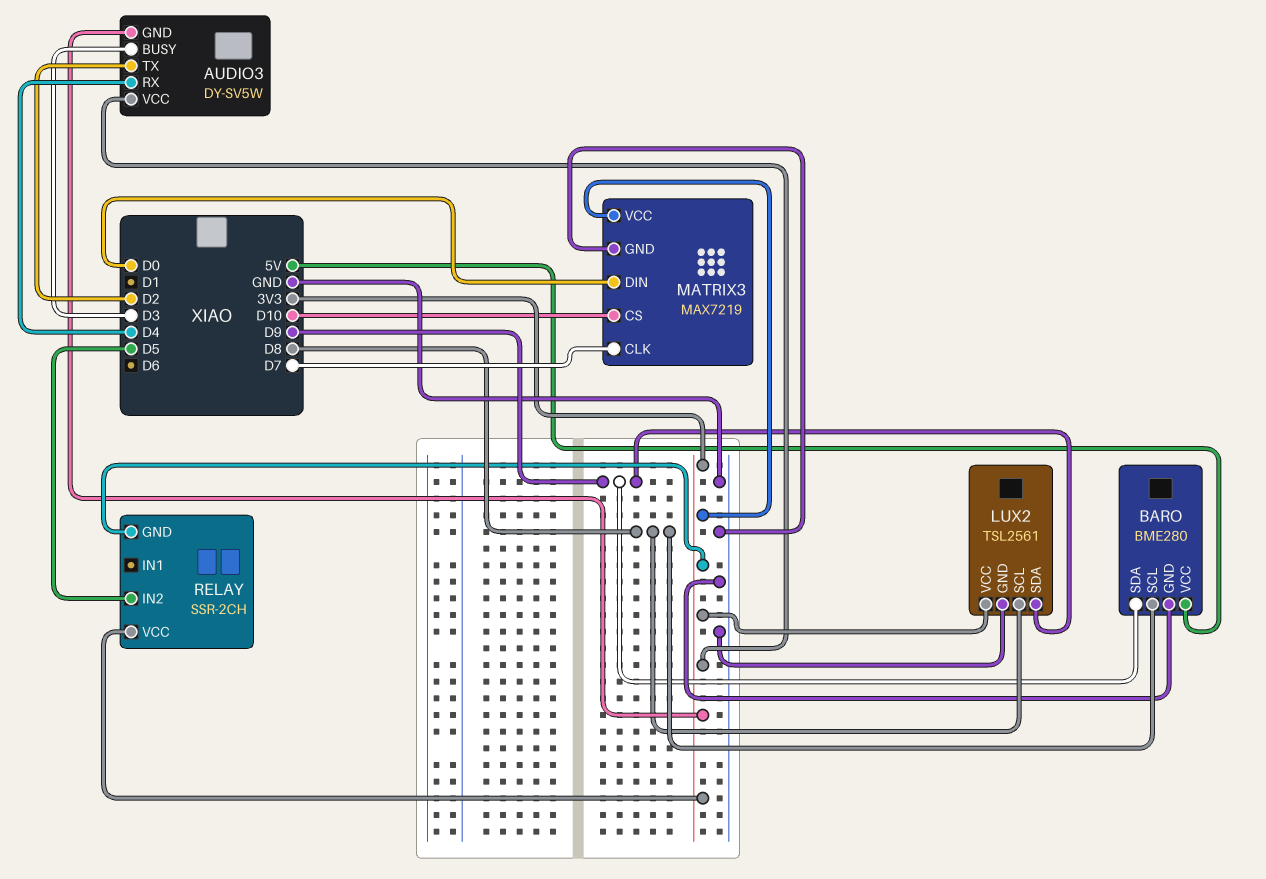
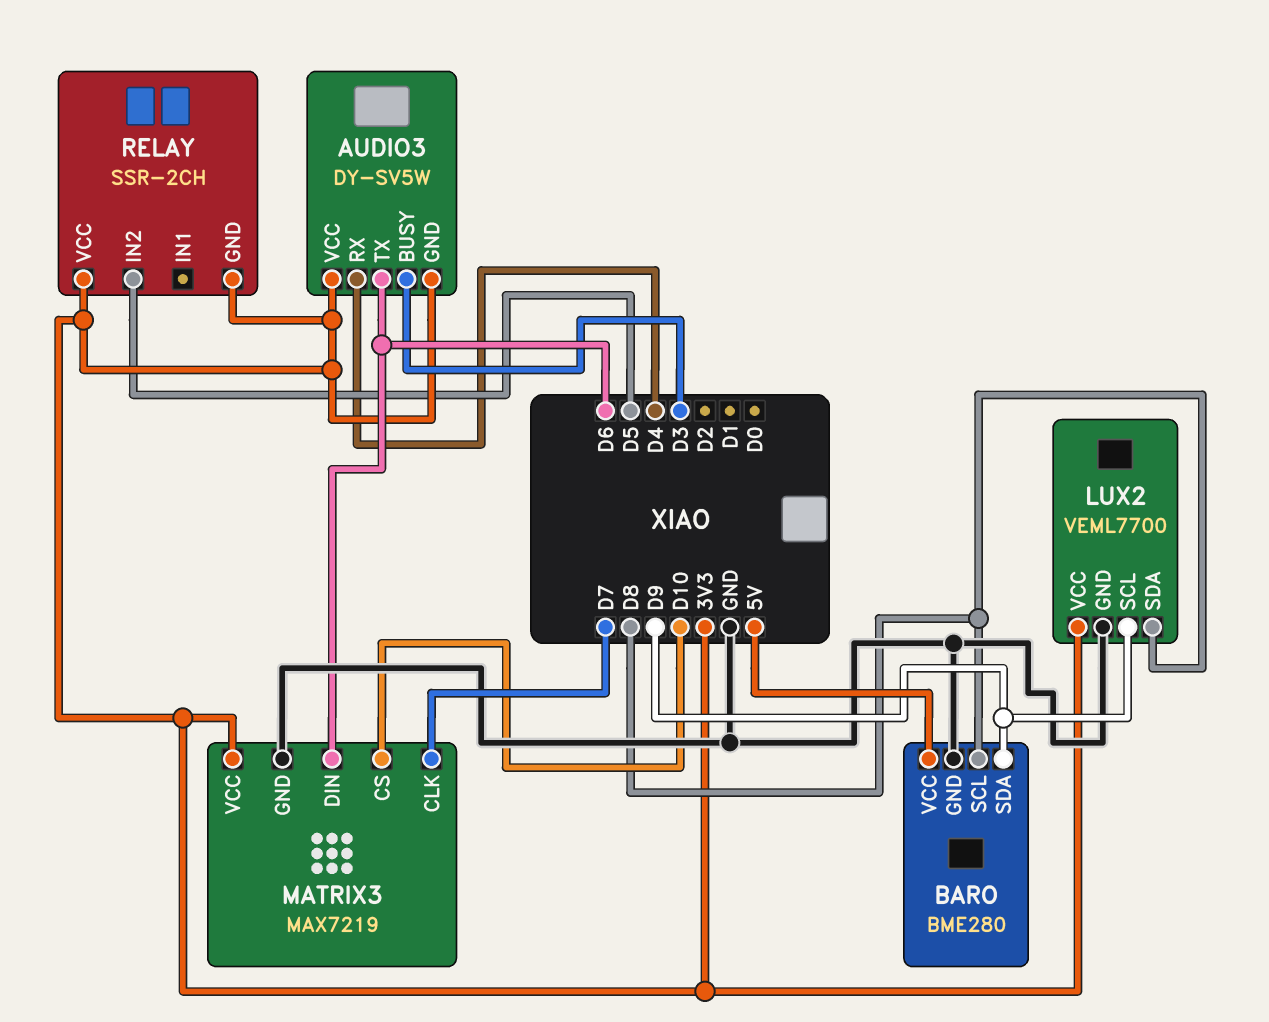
AUDIO3 pin TX: D2 -> D6
LUX2: TSL2561 -> VEML7700
LUX2 pin SCL: D8 -> D9
LUX2 pin SDA: D9 -> D8
MATRIX3 pin DIN: D0 -> D6

